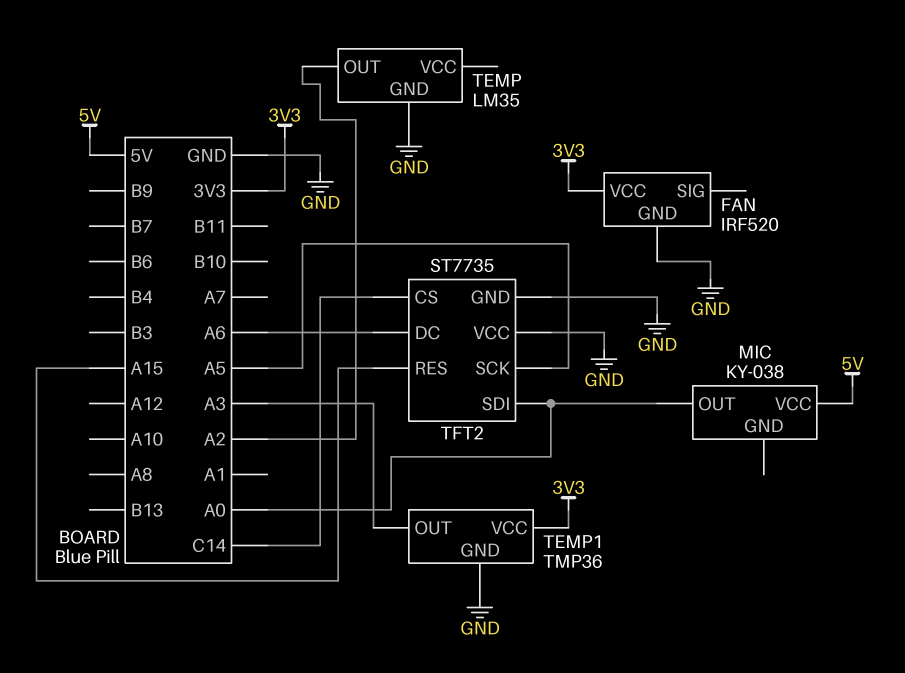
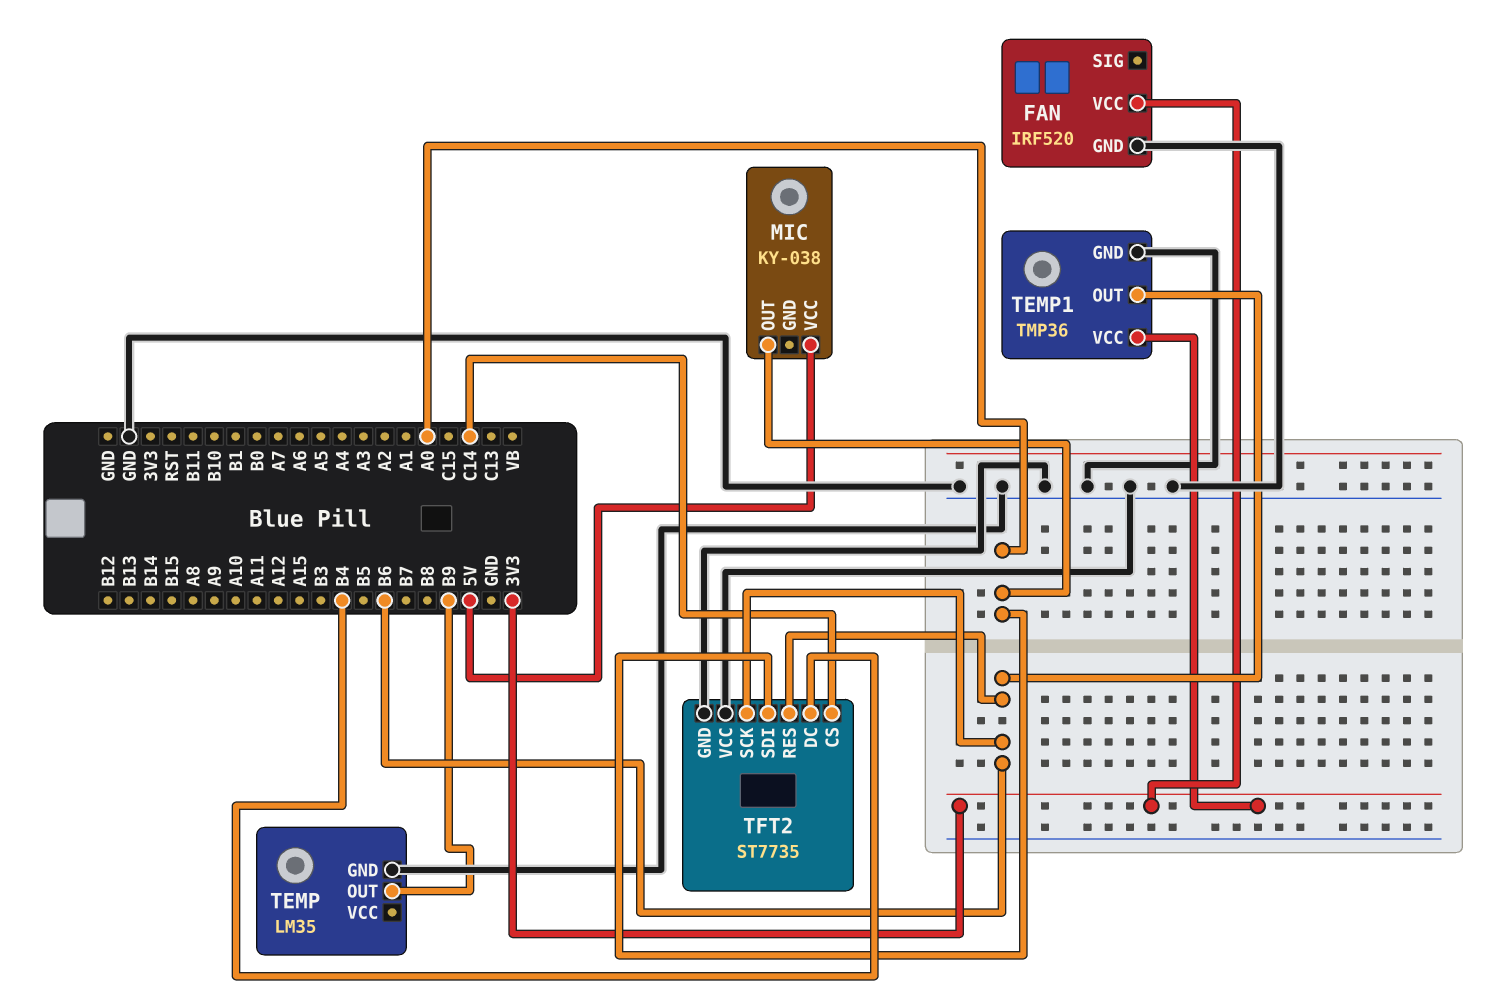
TEMP pin OUT: A2 -> B9
TEMP1 pin OUT: A3 -> B6
TFT2 pin DC: A6 -> B4
TFT2 pin RES: A15 -> B6
TFT2 pin SCK: A5 -> B6

